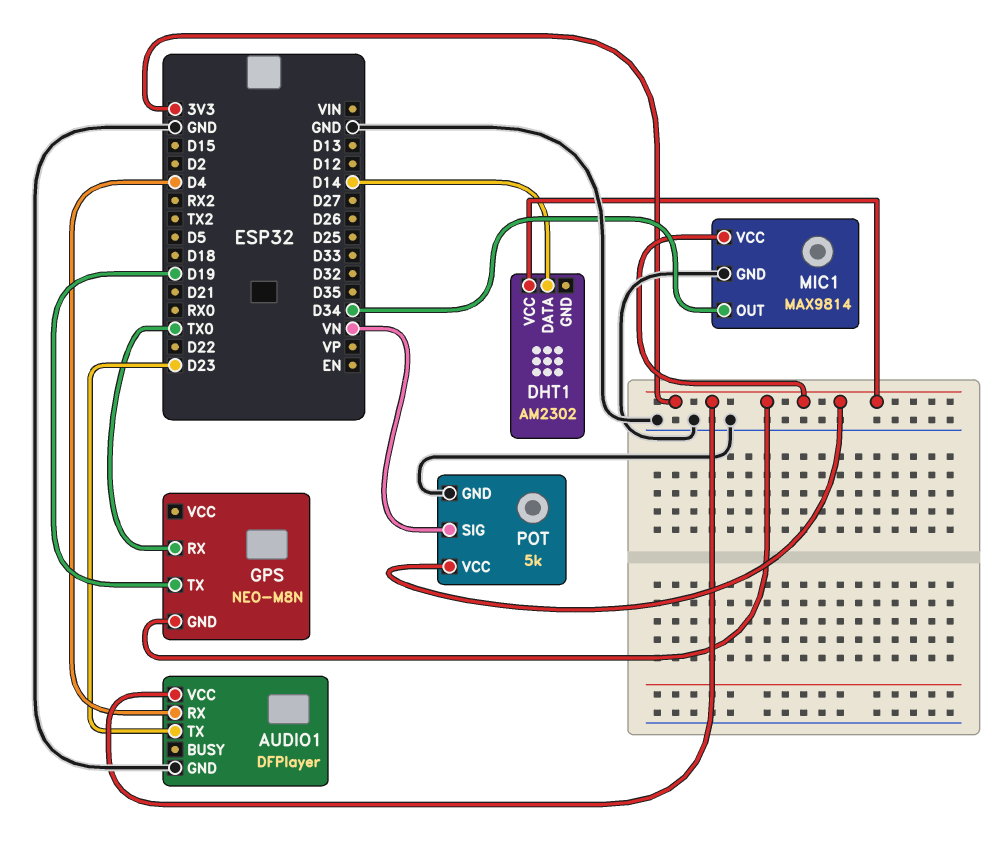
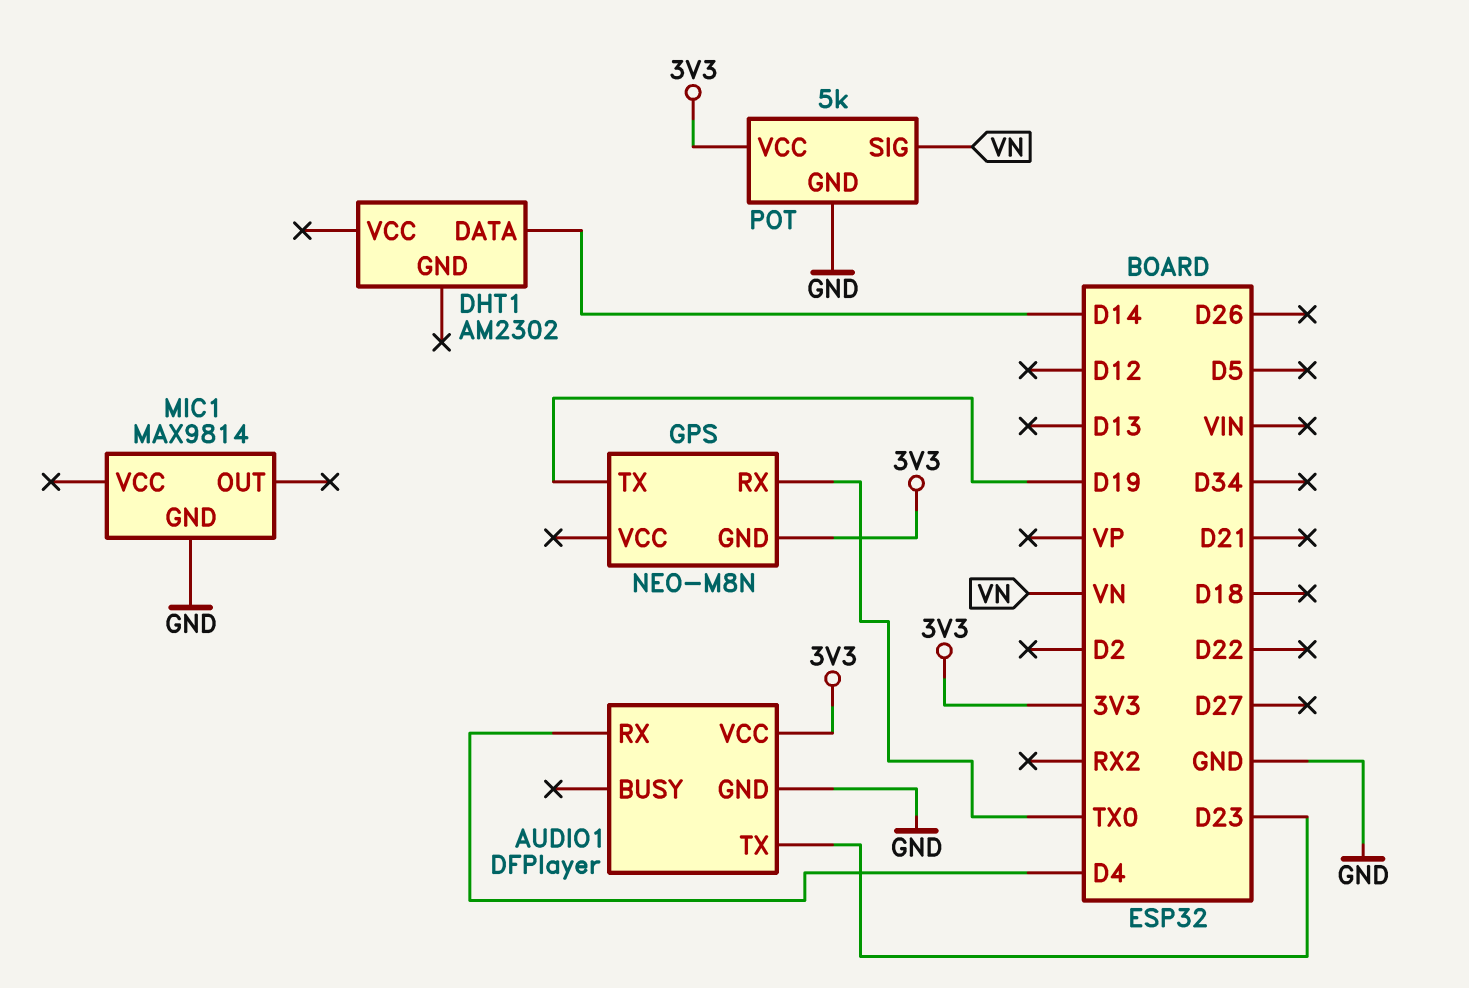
DHT1 pin VCC: 3V3 -> none
MIC1 pin OUT: D34 -> none
MIC1 pin VCC: 3V3 -> none

